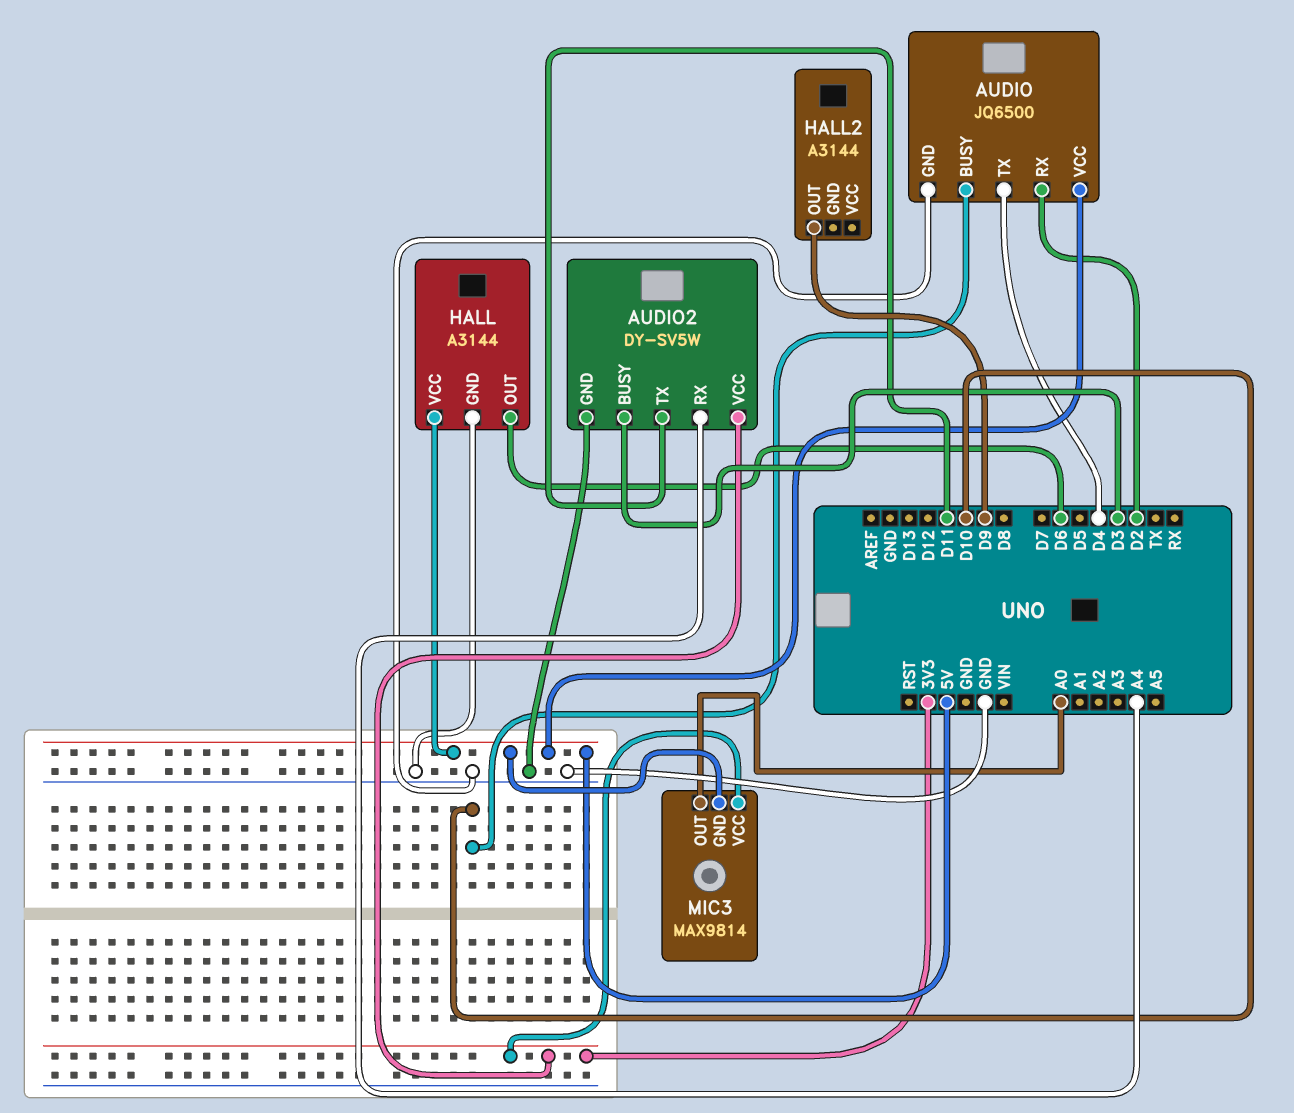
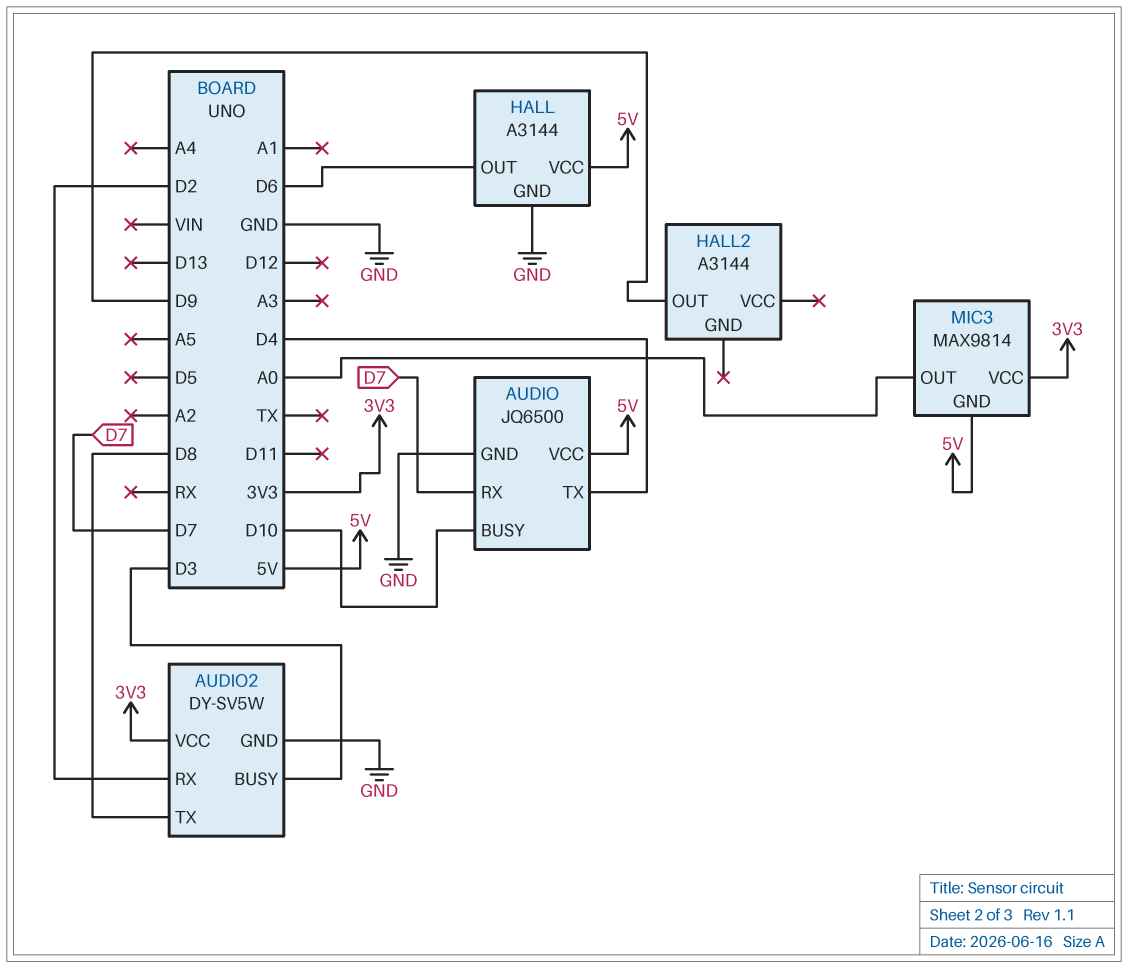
AUDIO pin RX: D2 -> D7
AUDIO2 pin RX: A4 -> D2
AUDIO2 pin TX: D11 -> D8

